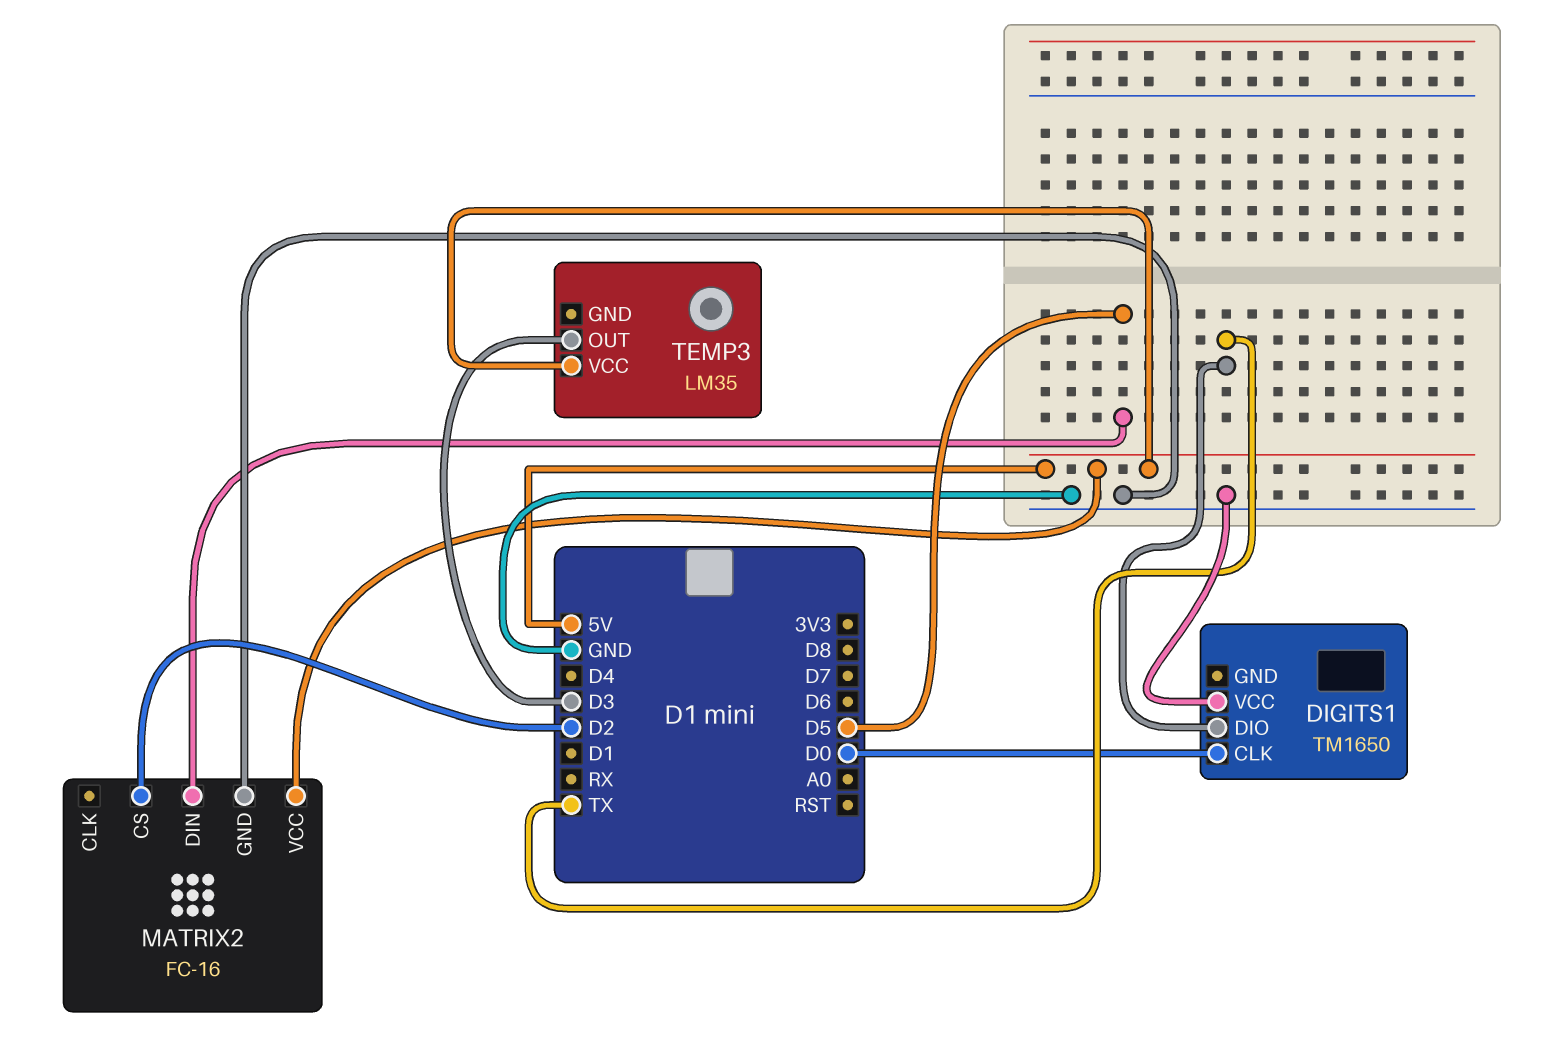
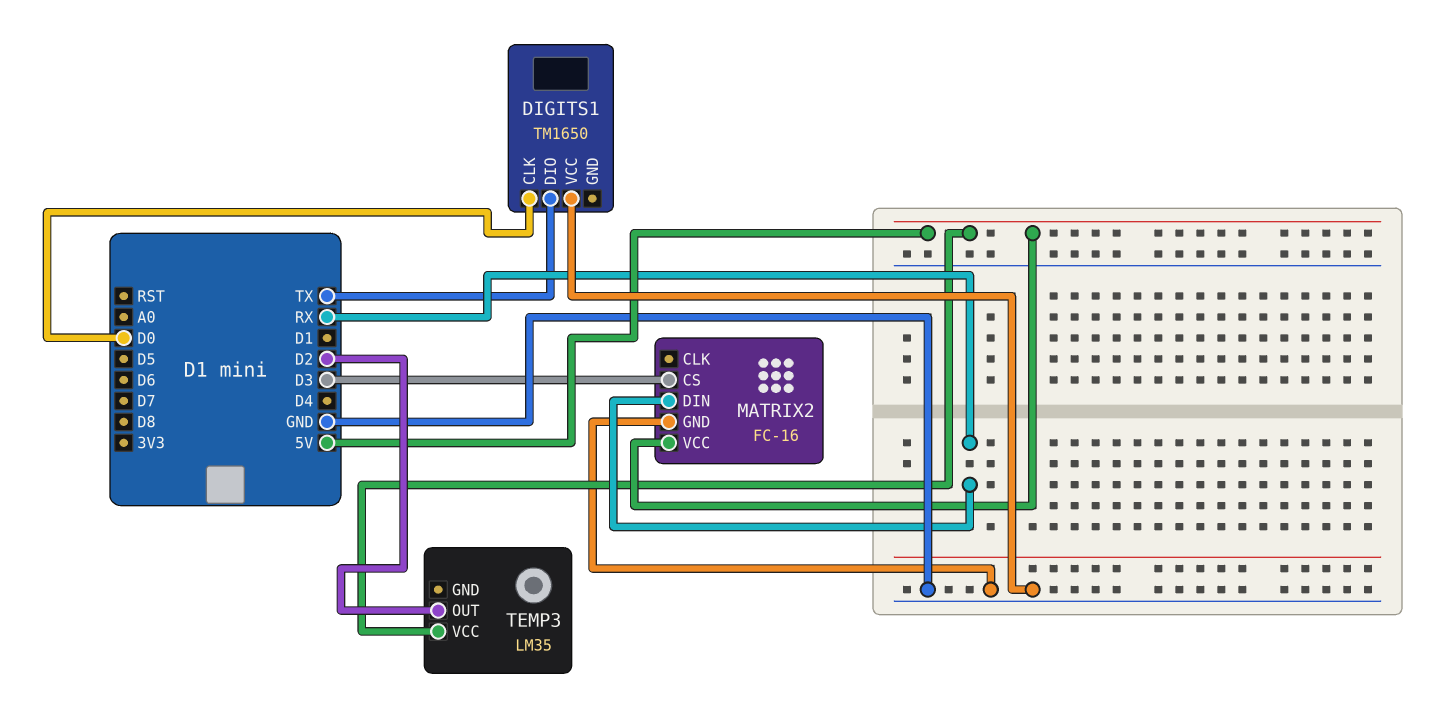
MATRIX2 pin CS: D2 -> D3
MATRIX2 pin DIN: D5 -> RX
TEMP3 pin OUT: D3 -> D2

